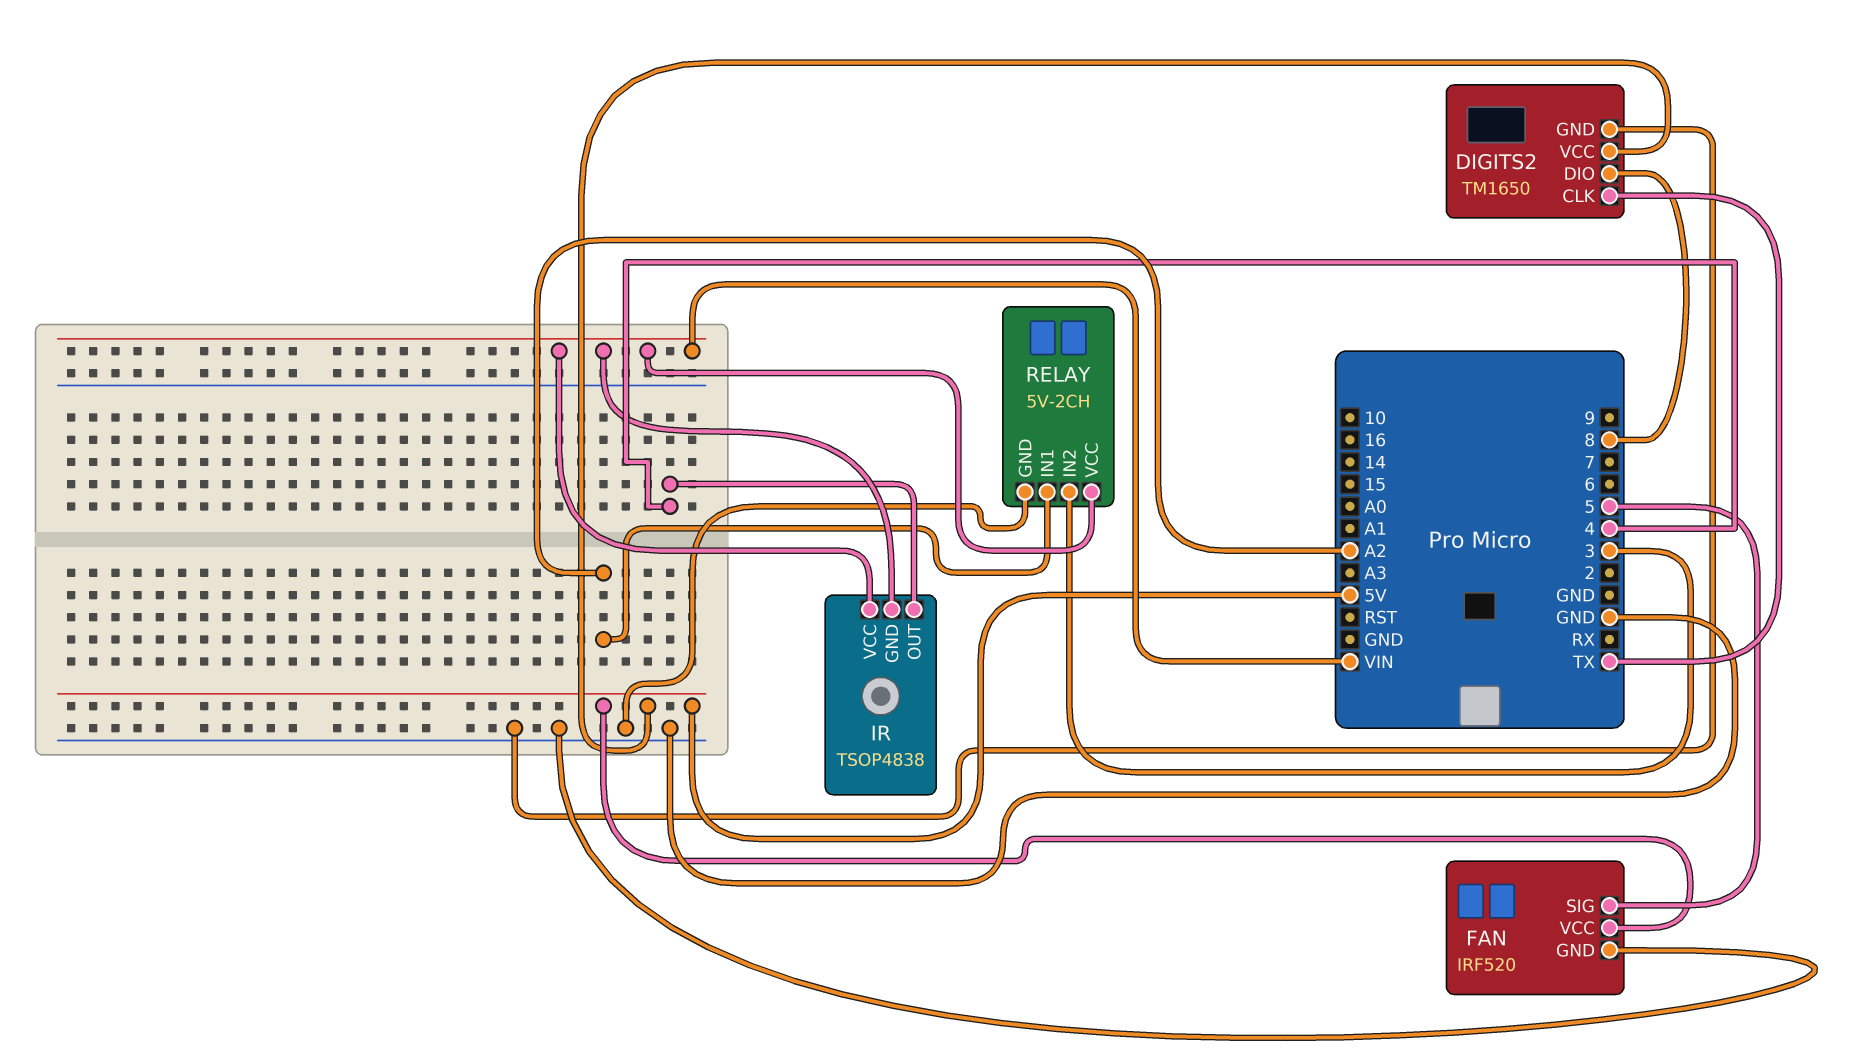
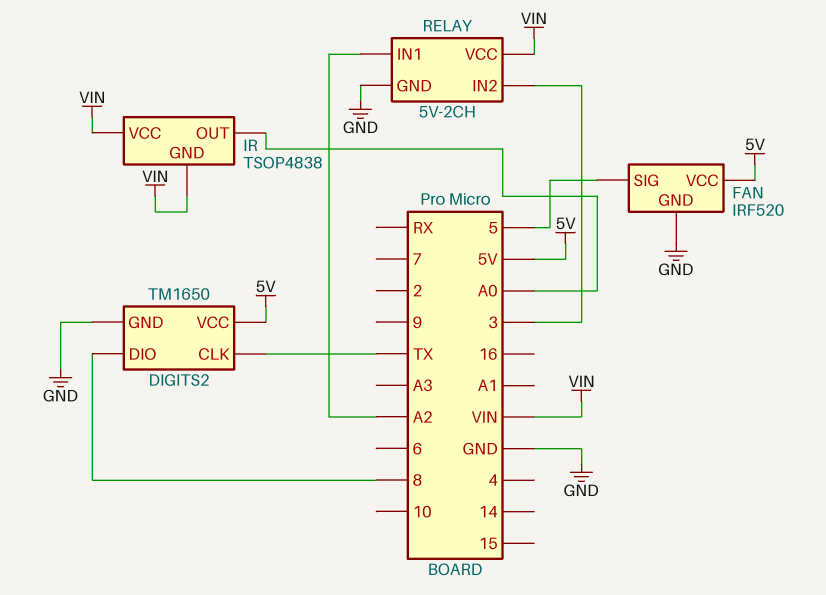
IR pin OUT: 4 -> A0

